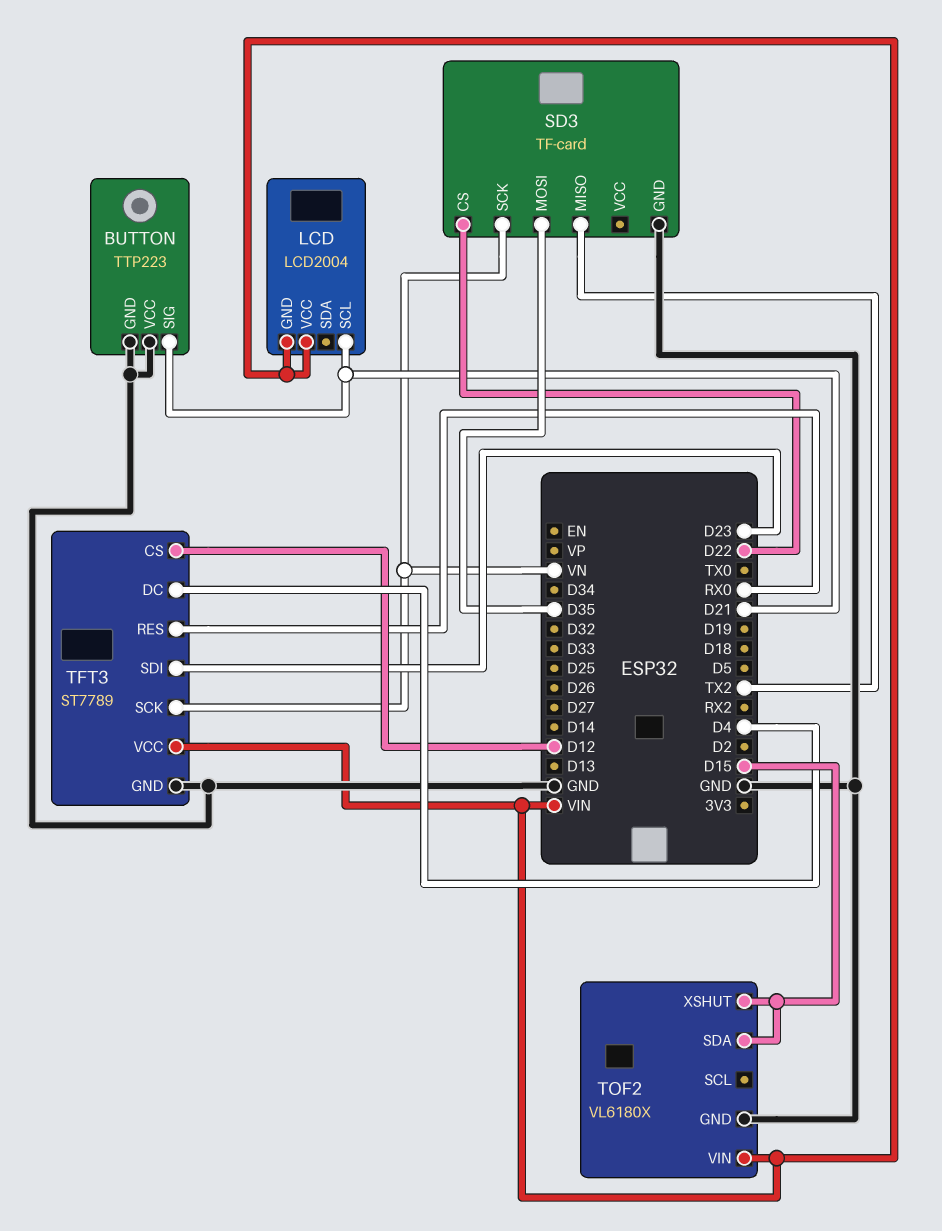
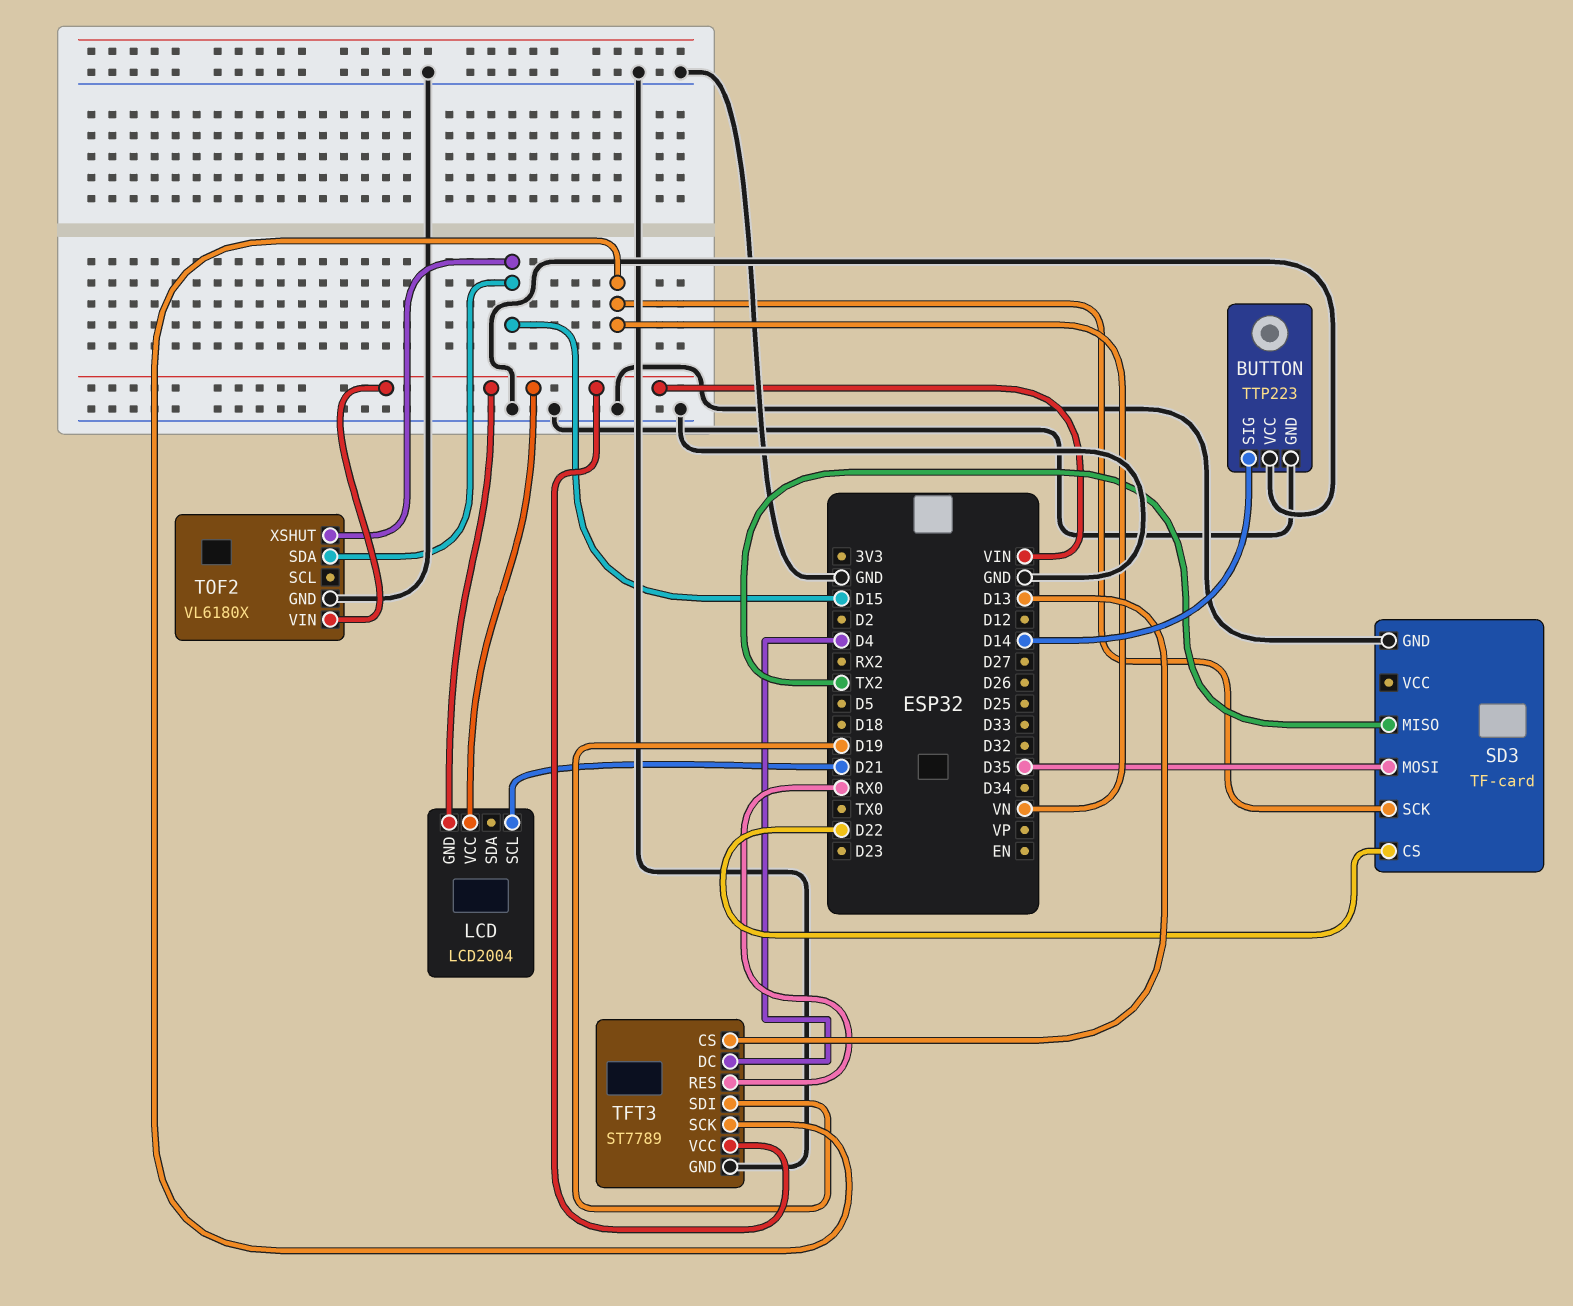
BUTTON pin SIG: D21 -> D14
TFT3 pin CS: D12 -> D13
TFT3 pin SDI: D23 -> D19

